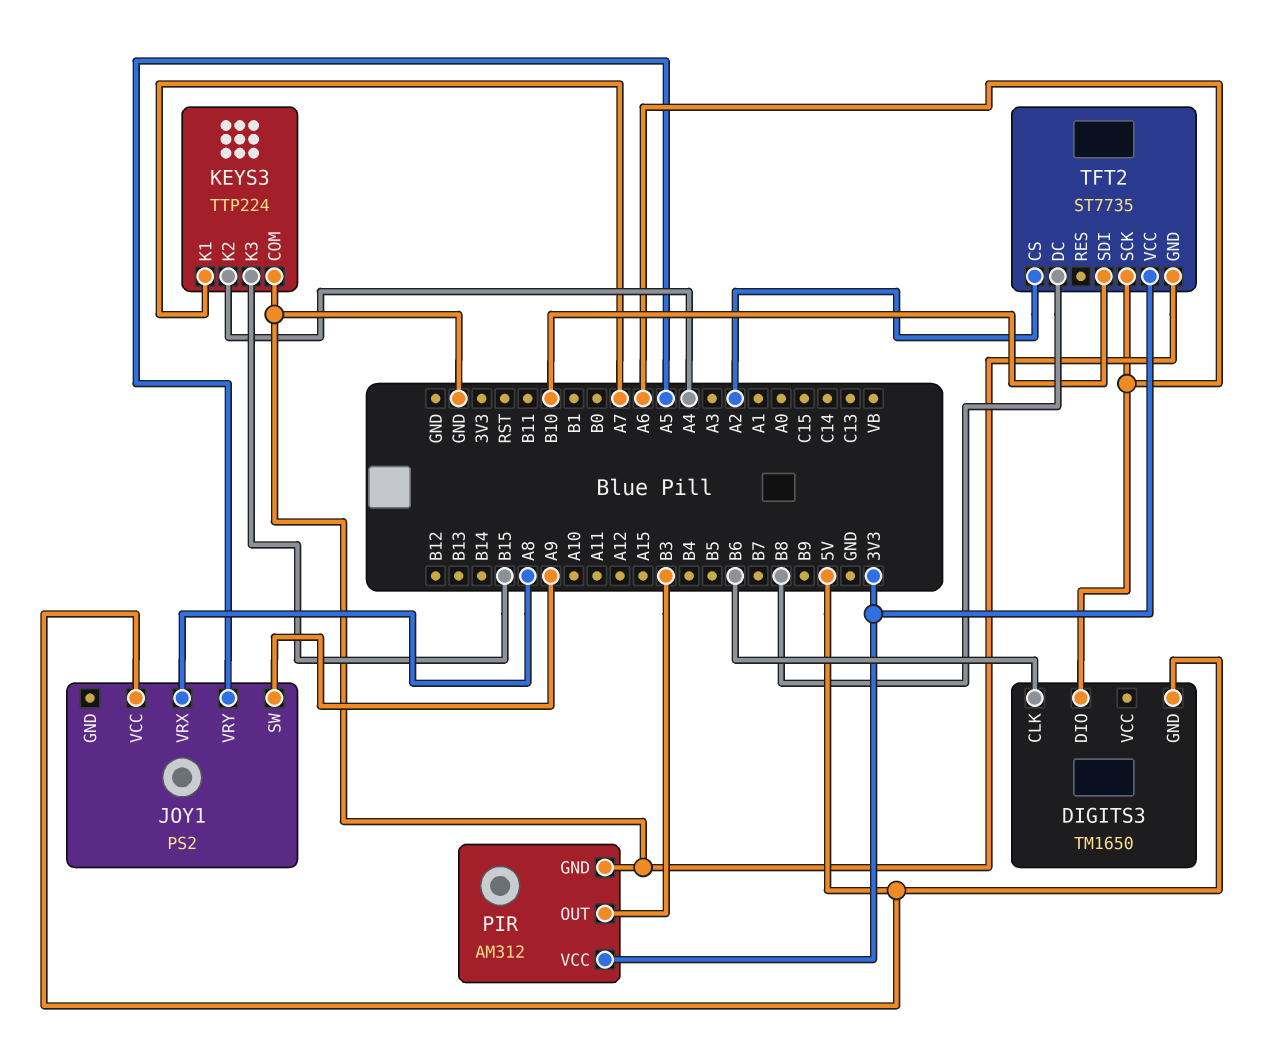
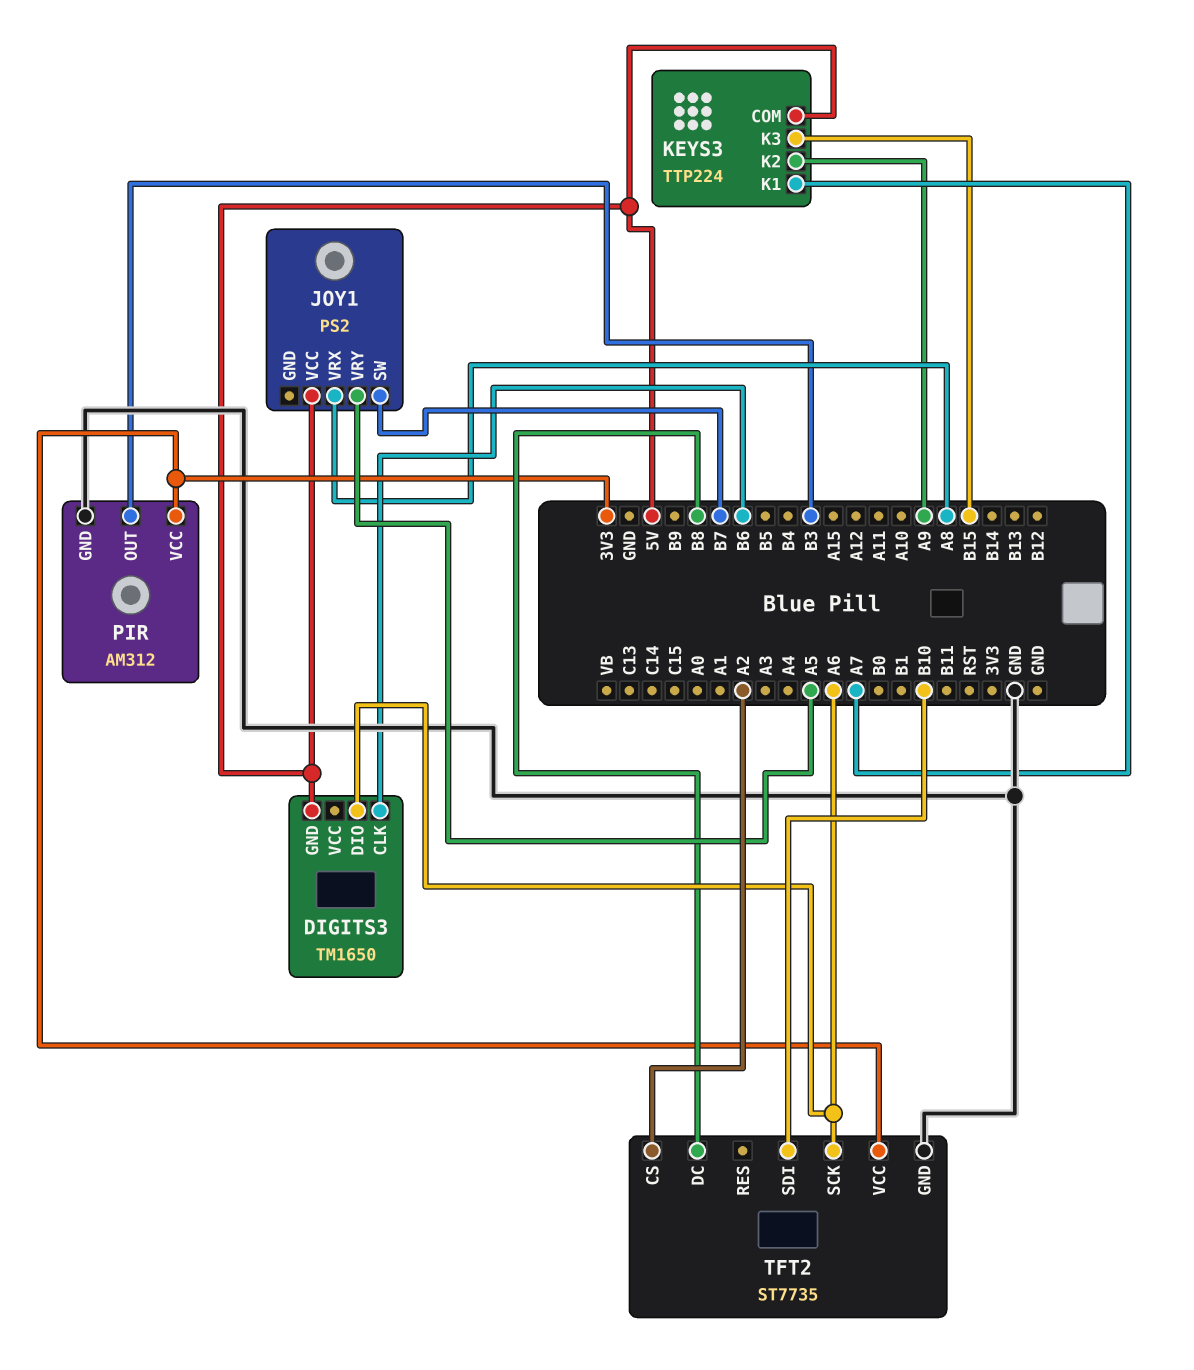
JOY1 pin SW: A9 -> B7
KEYS3 pin COM: GND -> 5V
KEYS3 pin K2: A4 -> A9

